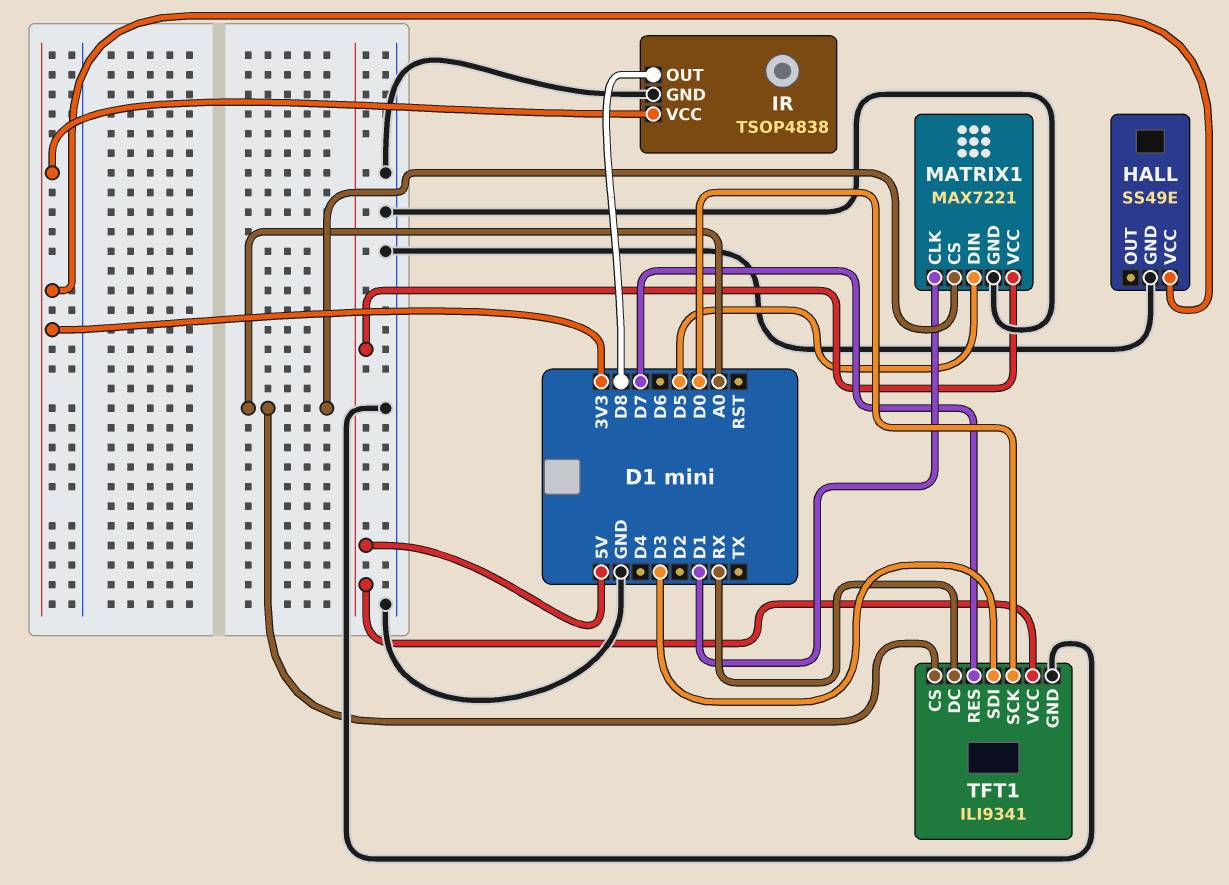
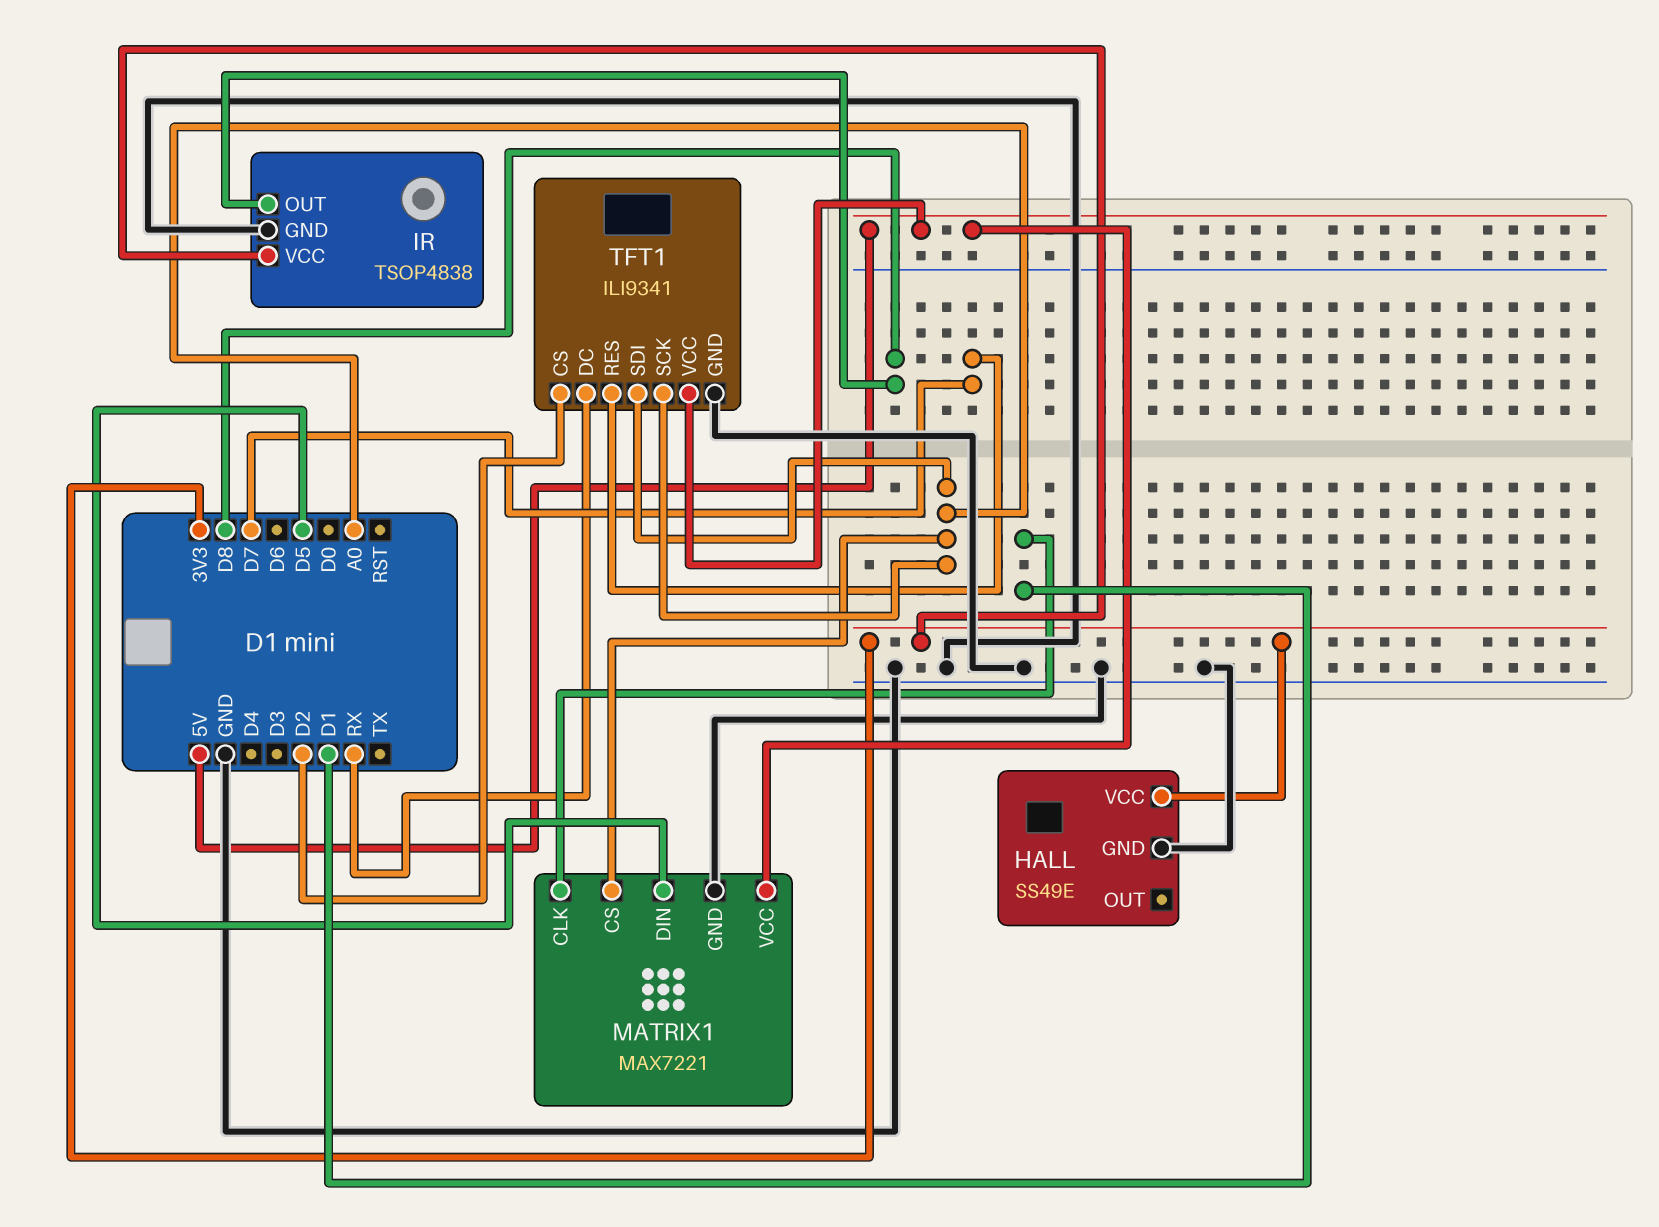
TFT1 pin CS: A0 -> D2
TFT1 pin SCK: D0 -> A0
TFT1 pin SDI: D3 -> A0

